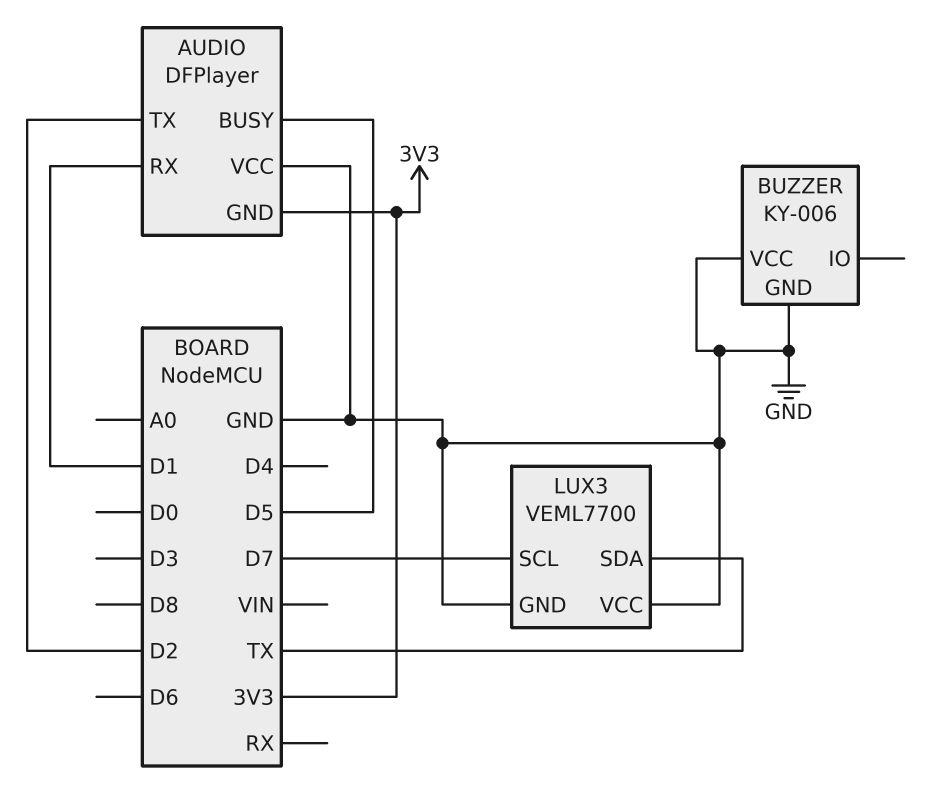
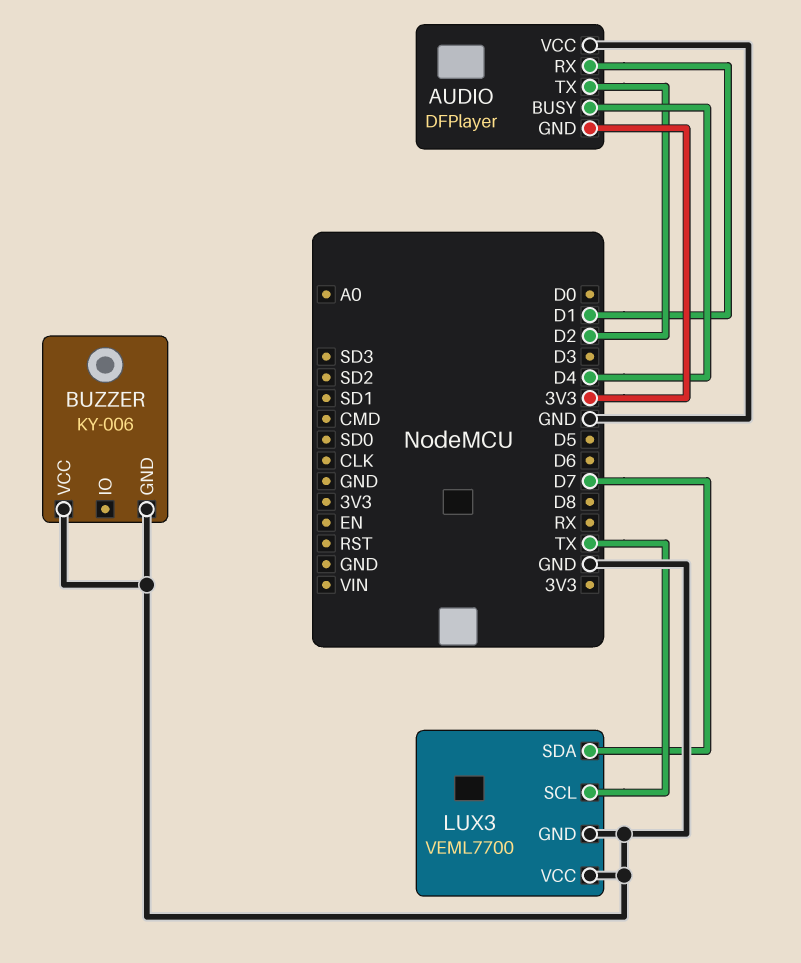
AUDIO pin BUSY: D5 -> D4
LUX3 pin SCL: D7 -> TX
LUX3 pin SDA: TX -> D7

